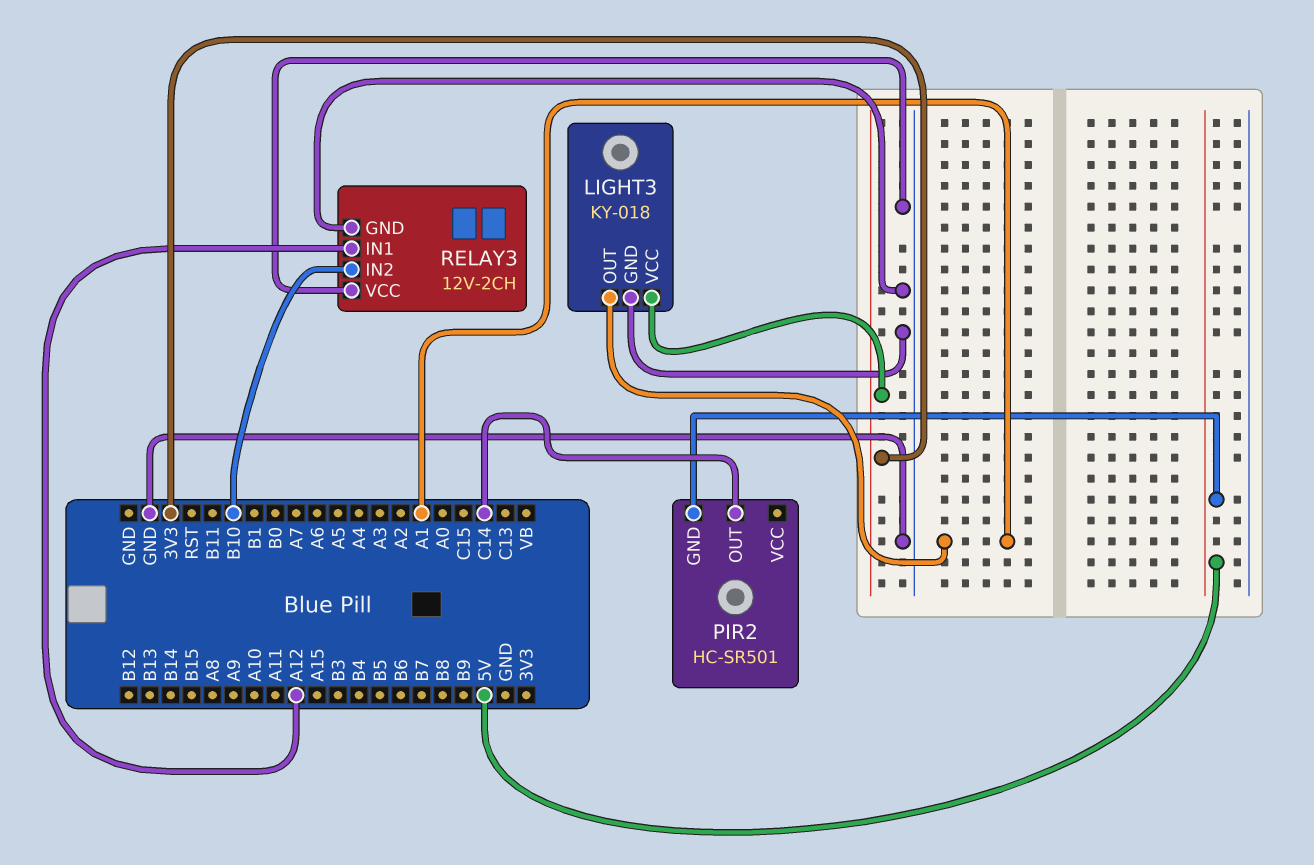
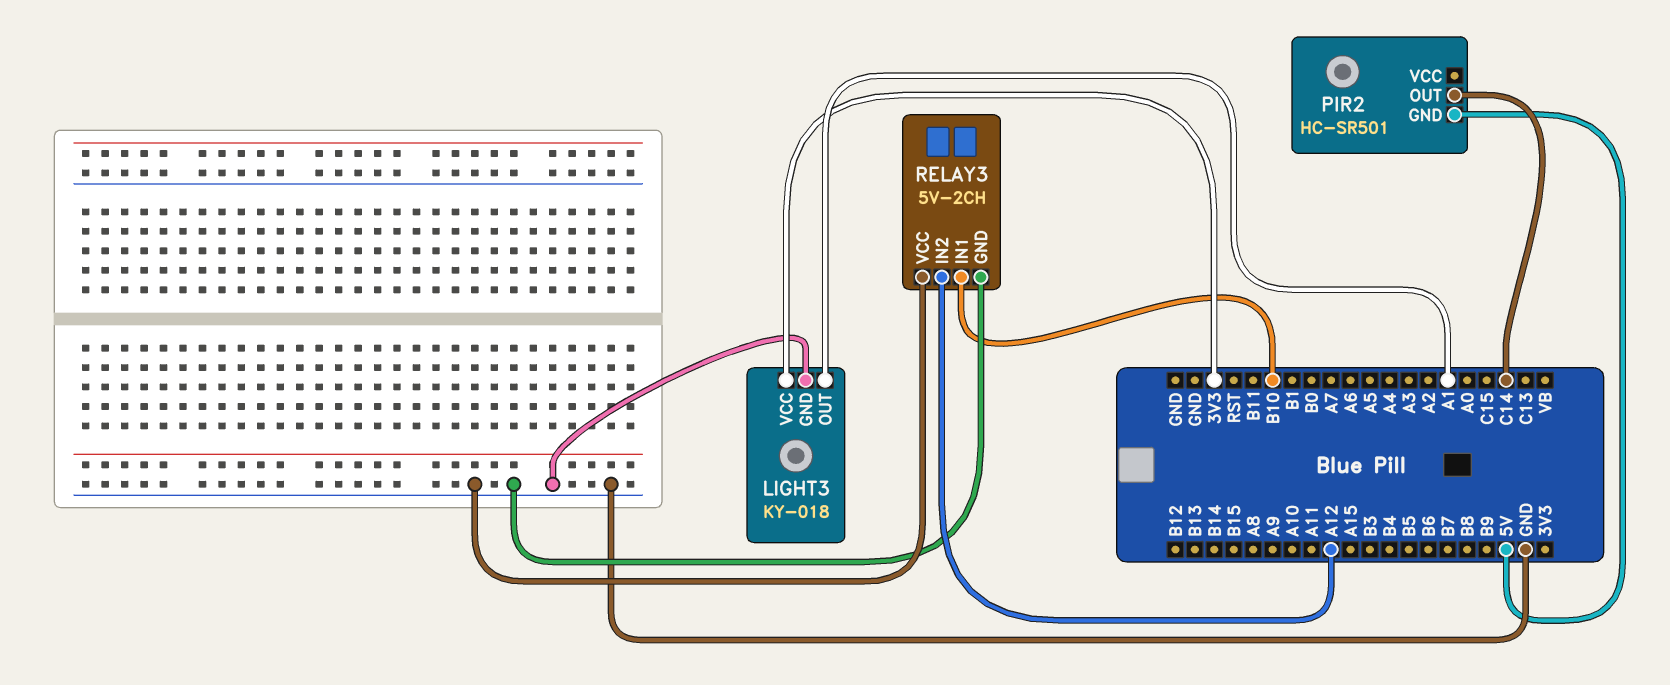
RELAY3: 12V-2CH -> 5V-2CH
RELAY3 pin IN1: A12 -> B10
RELAY3 pin IN2: B10 -> A12

